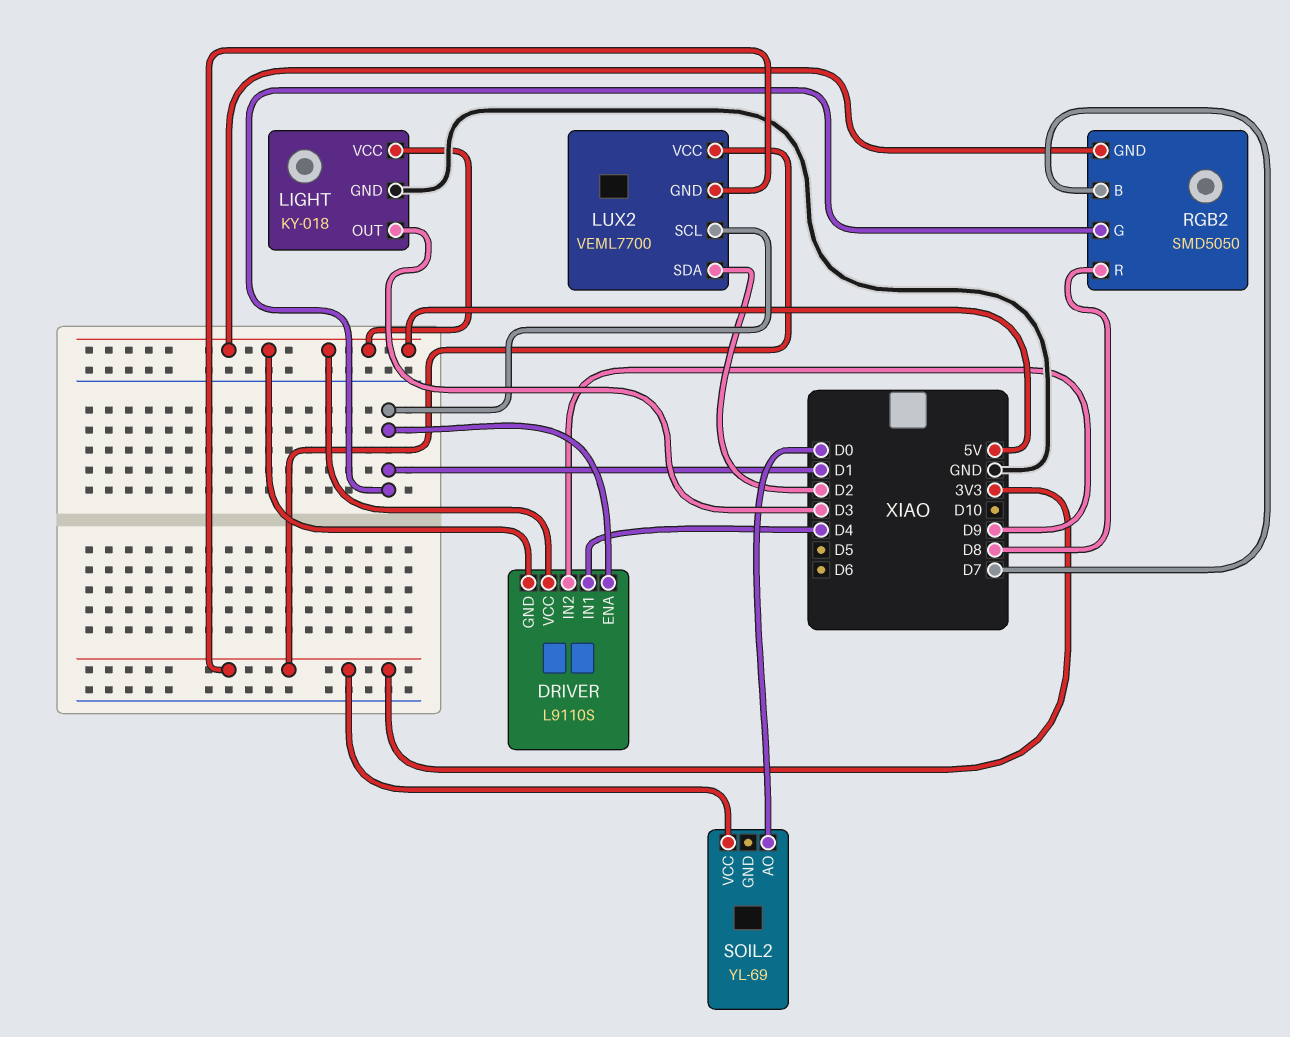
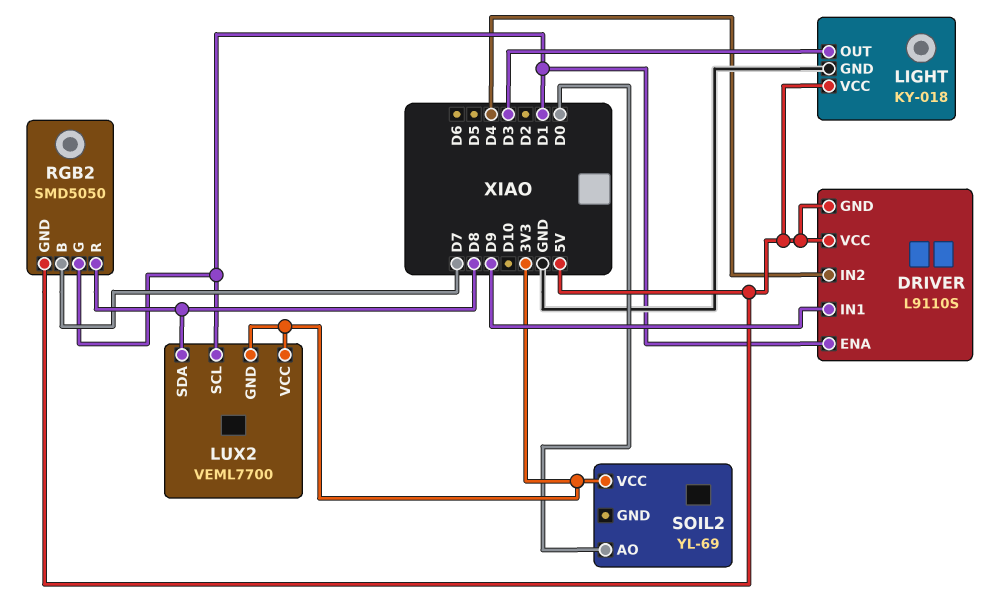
DRIVER pin IN1: D4 -> D9
DRIVER pin IN2: D9 -> D4
LUX2 pin SDA: D2 -> D8

